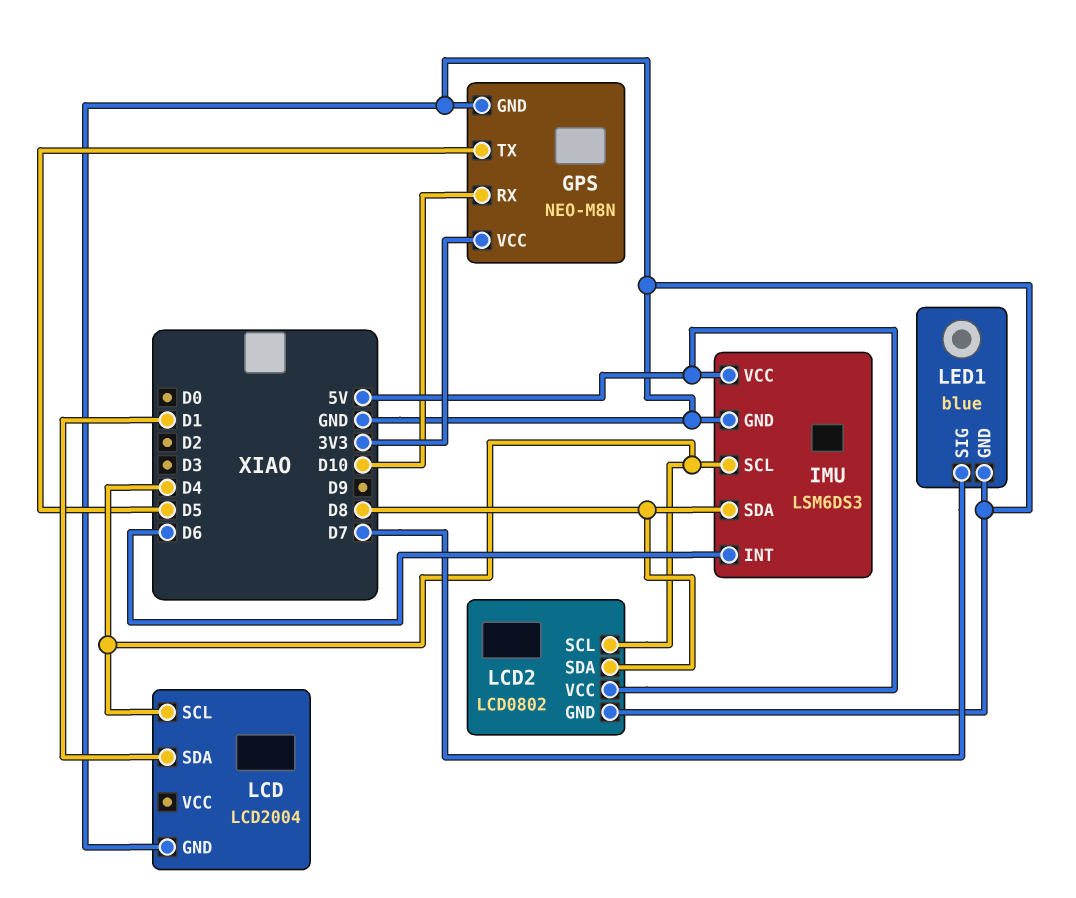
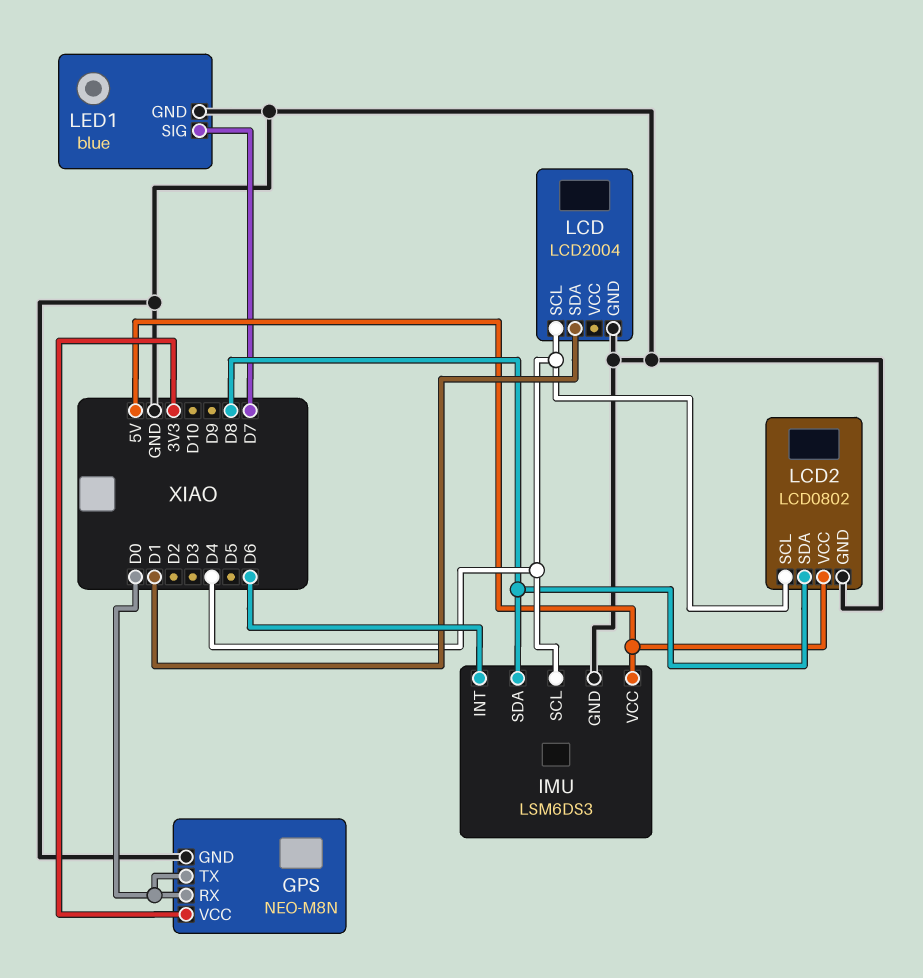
GPS pin RX: D10 -> D0
GPS pin TX: D5 -> D0

